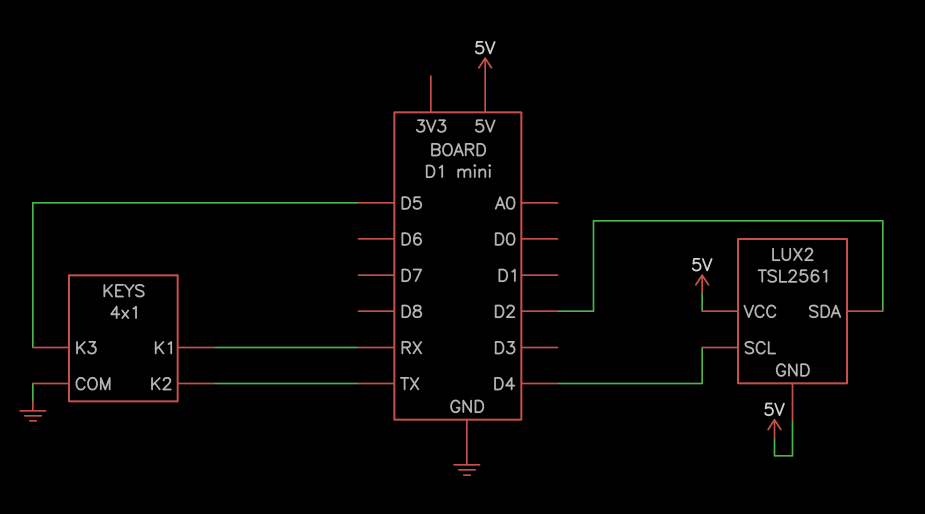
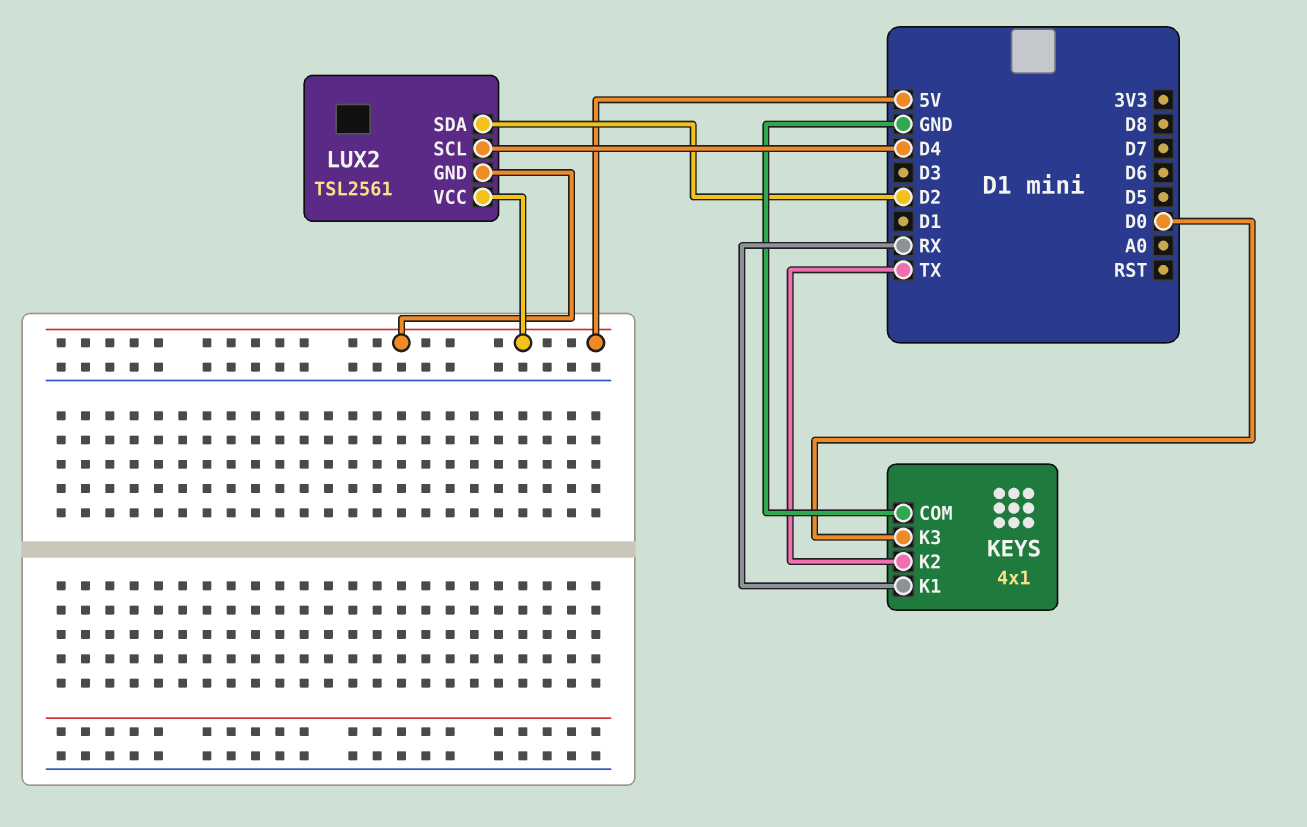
KEYS pin K3: D5 -> D0

